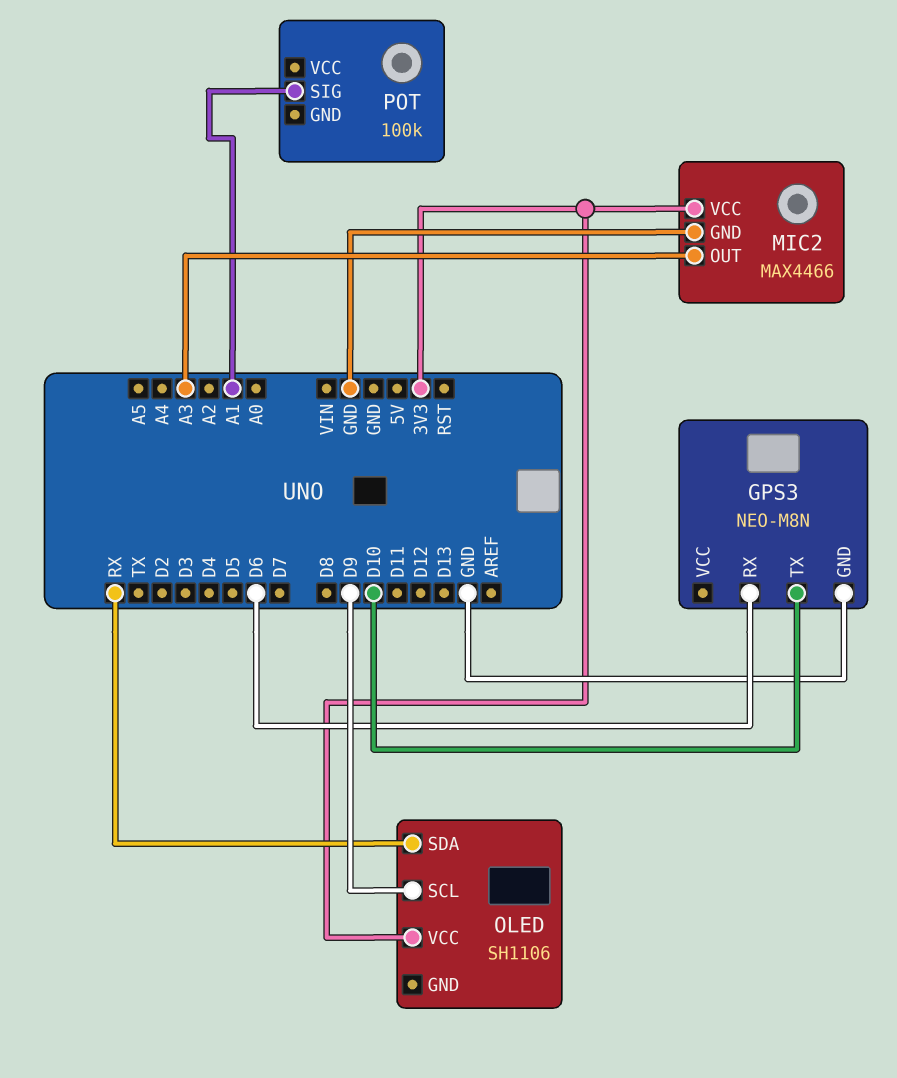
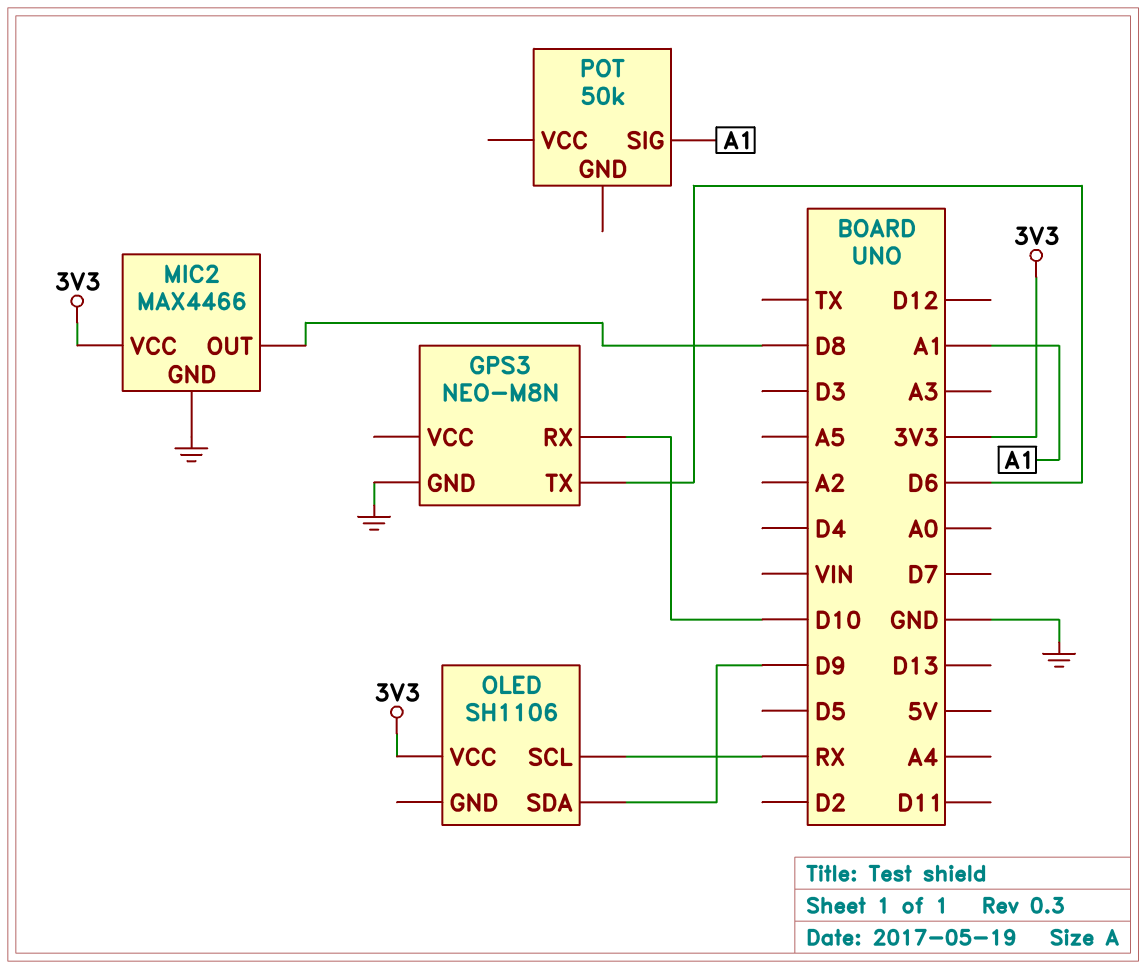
GPS3 pin RX: D6 -> D10
GPS3 pin TX: D10 -> D6
MIC2 pin OUT: A3 -> D8
OLED pin SCL: D9 -> RX
OLED pin SDA: RX -> D9
POT: 100k -> 50k

